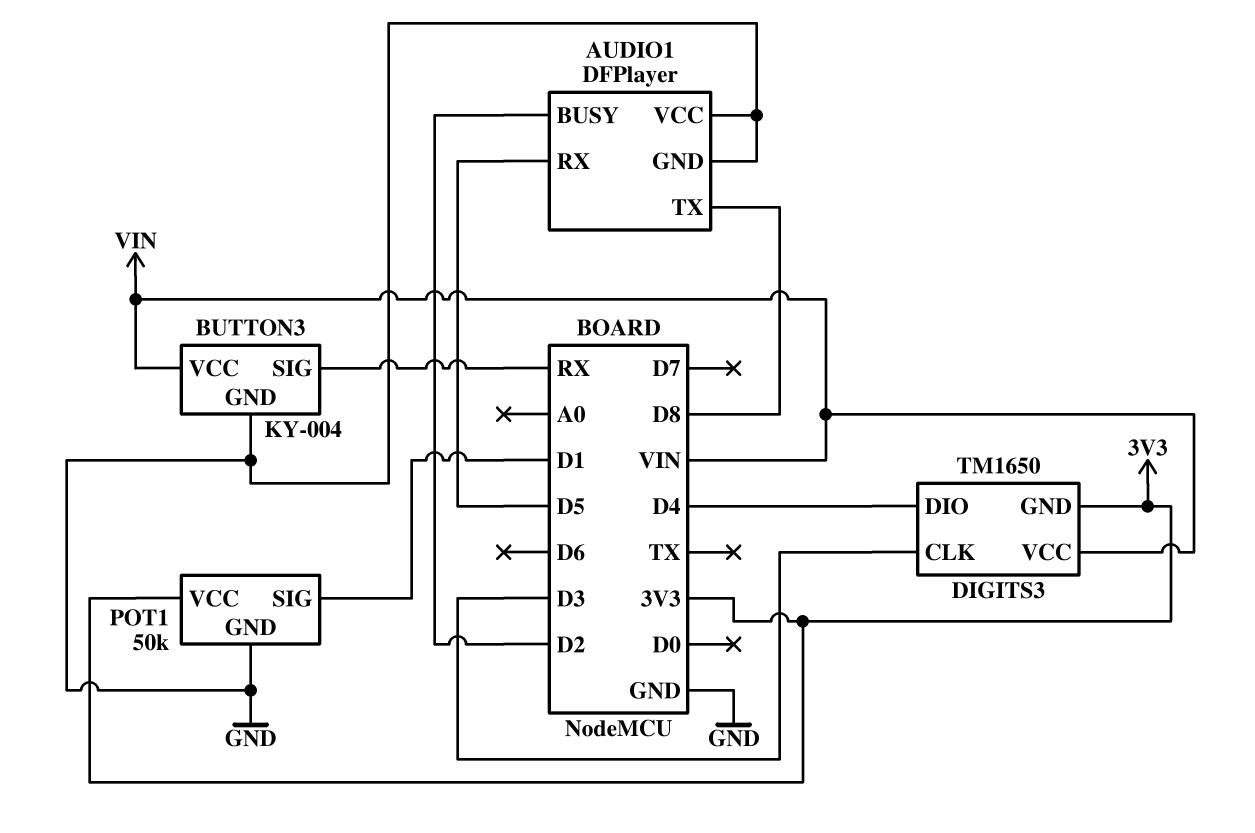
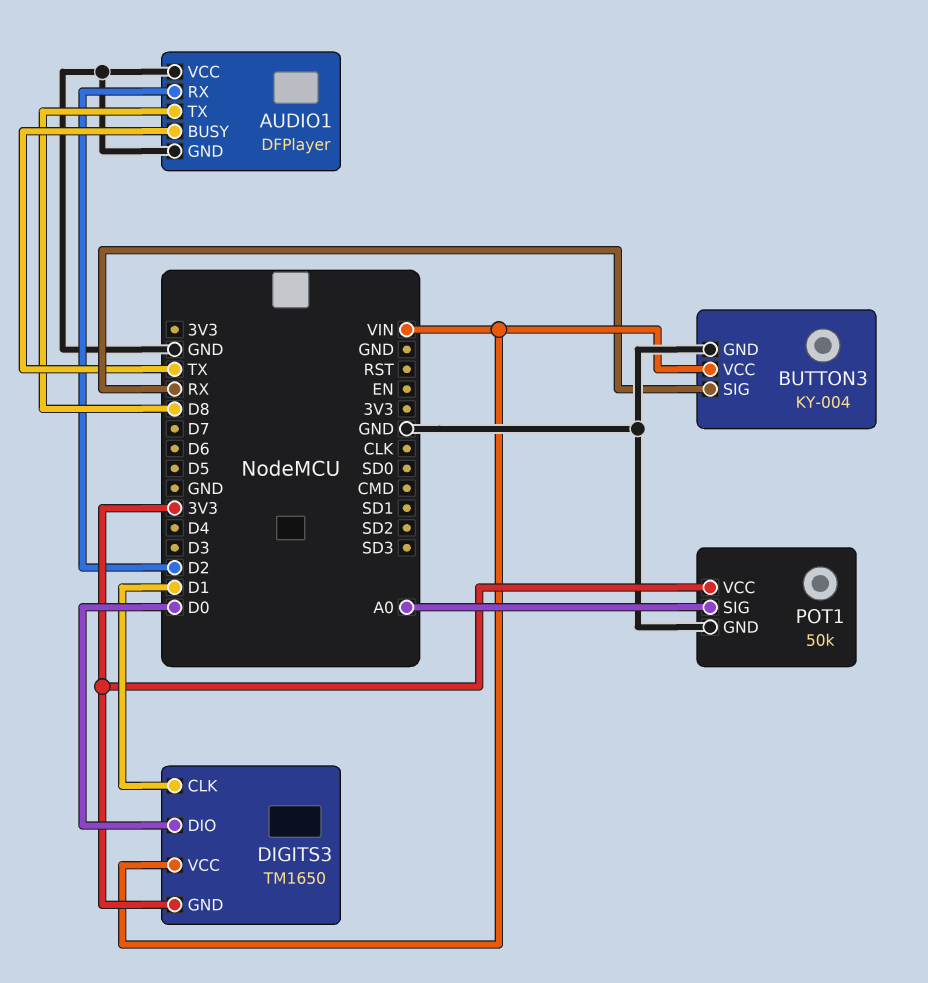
AUDIO1 pin BUSY: D2 -> TX
AUDIO1 pin RX: D5 -> D2
DIGITS3 pin CLK: D3 -> D1
DIGITS3 pin DIO: D4 -> D0
POT1 pin SIG: D1 -> A0

